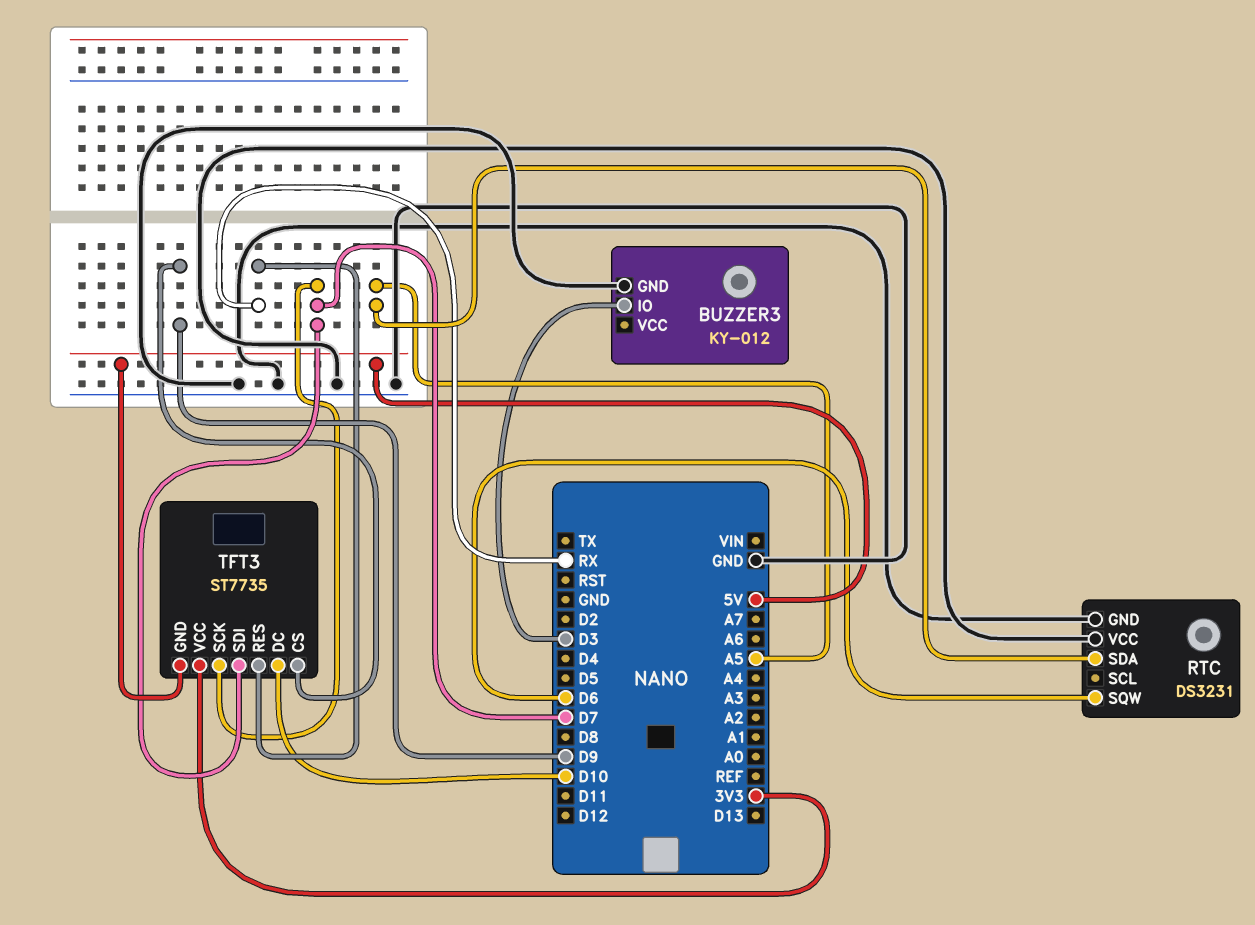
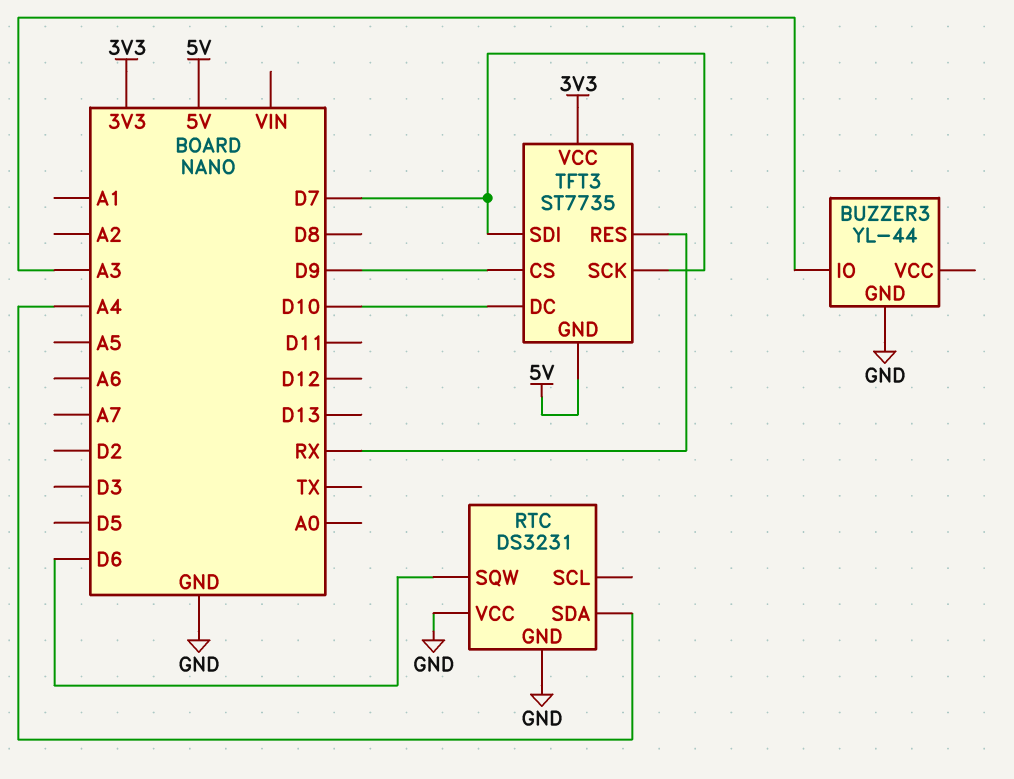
BUZZER3: KY-012 -> YL-44
BUZZER3 pin IO: D3 -> A3
RTC pin SDA: A5 -> A4

